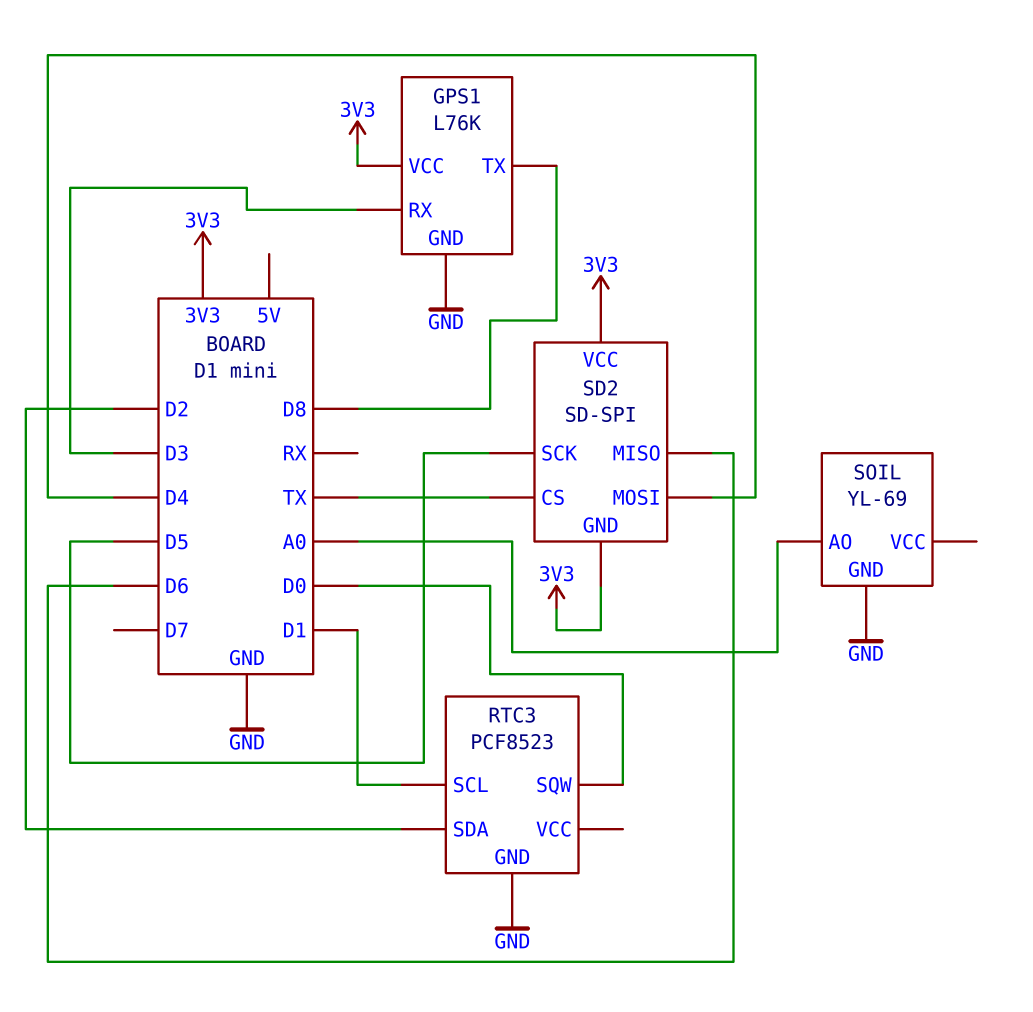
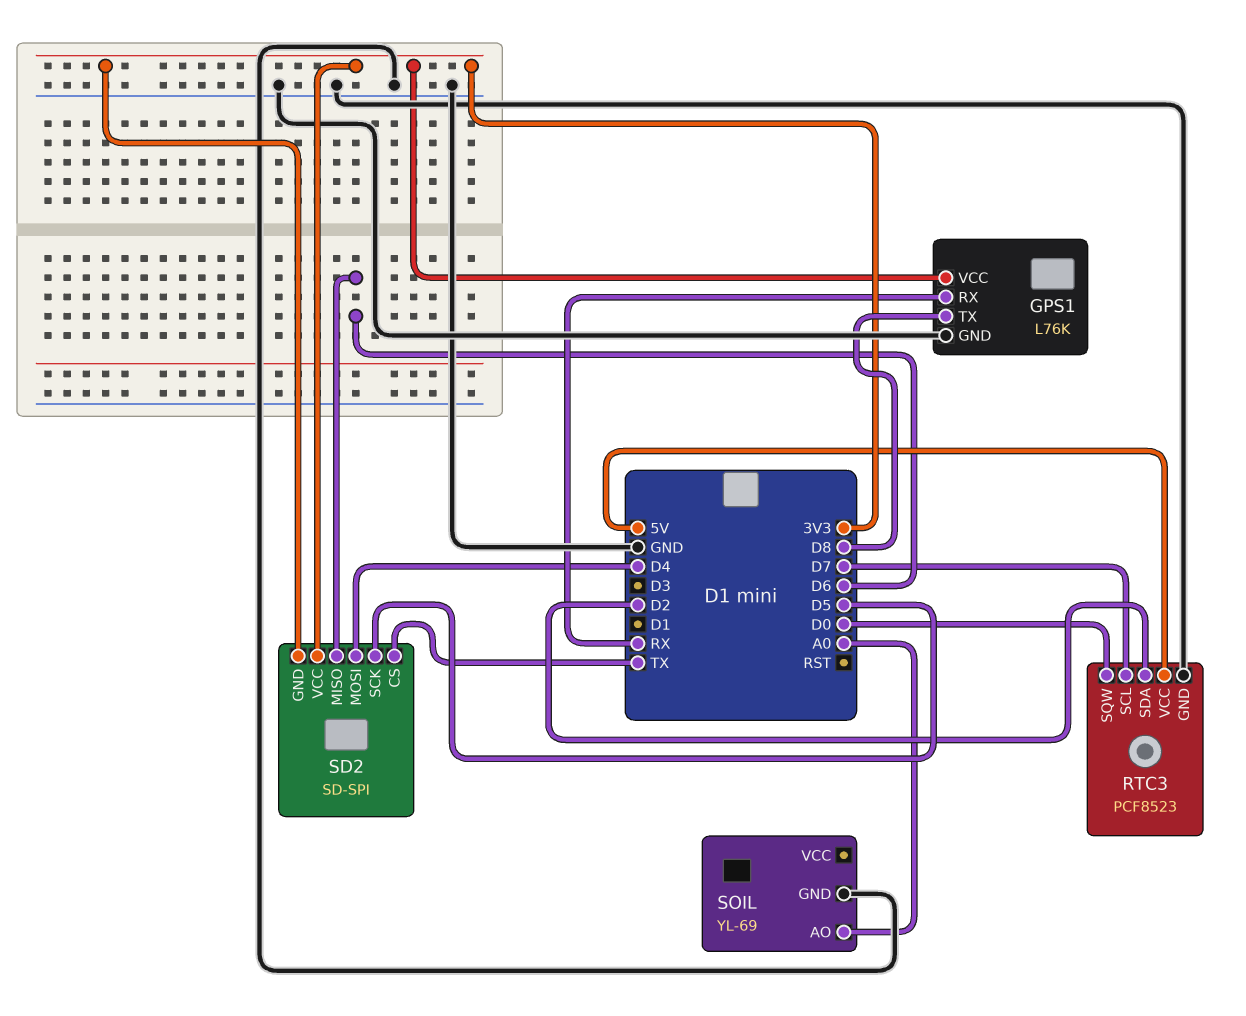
GPS1 pin RX: D3 -> RX
RTC3 pin SCL: D1 -> D7
RTC3 pin VCC: none -> 5V

